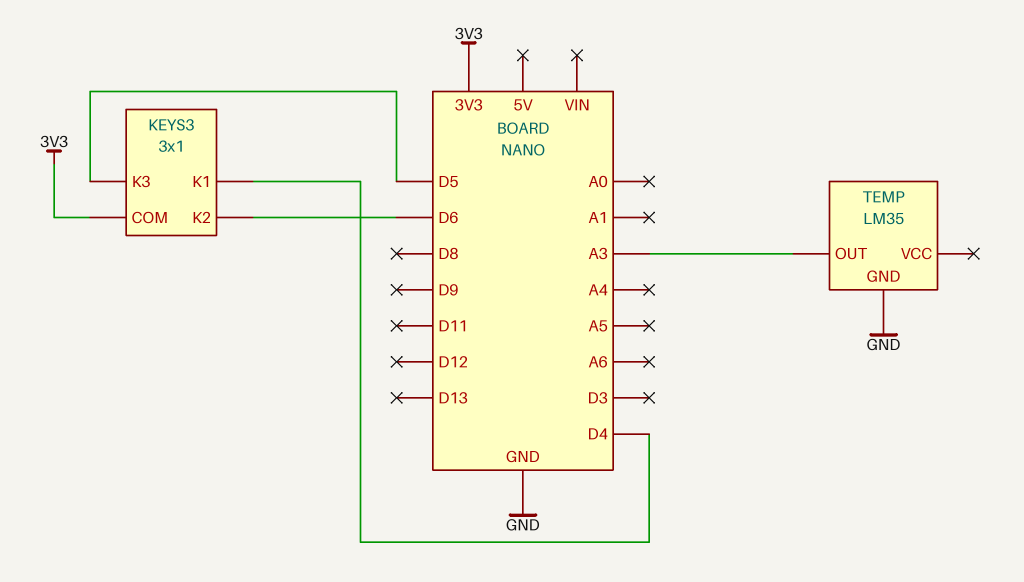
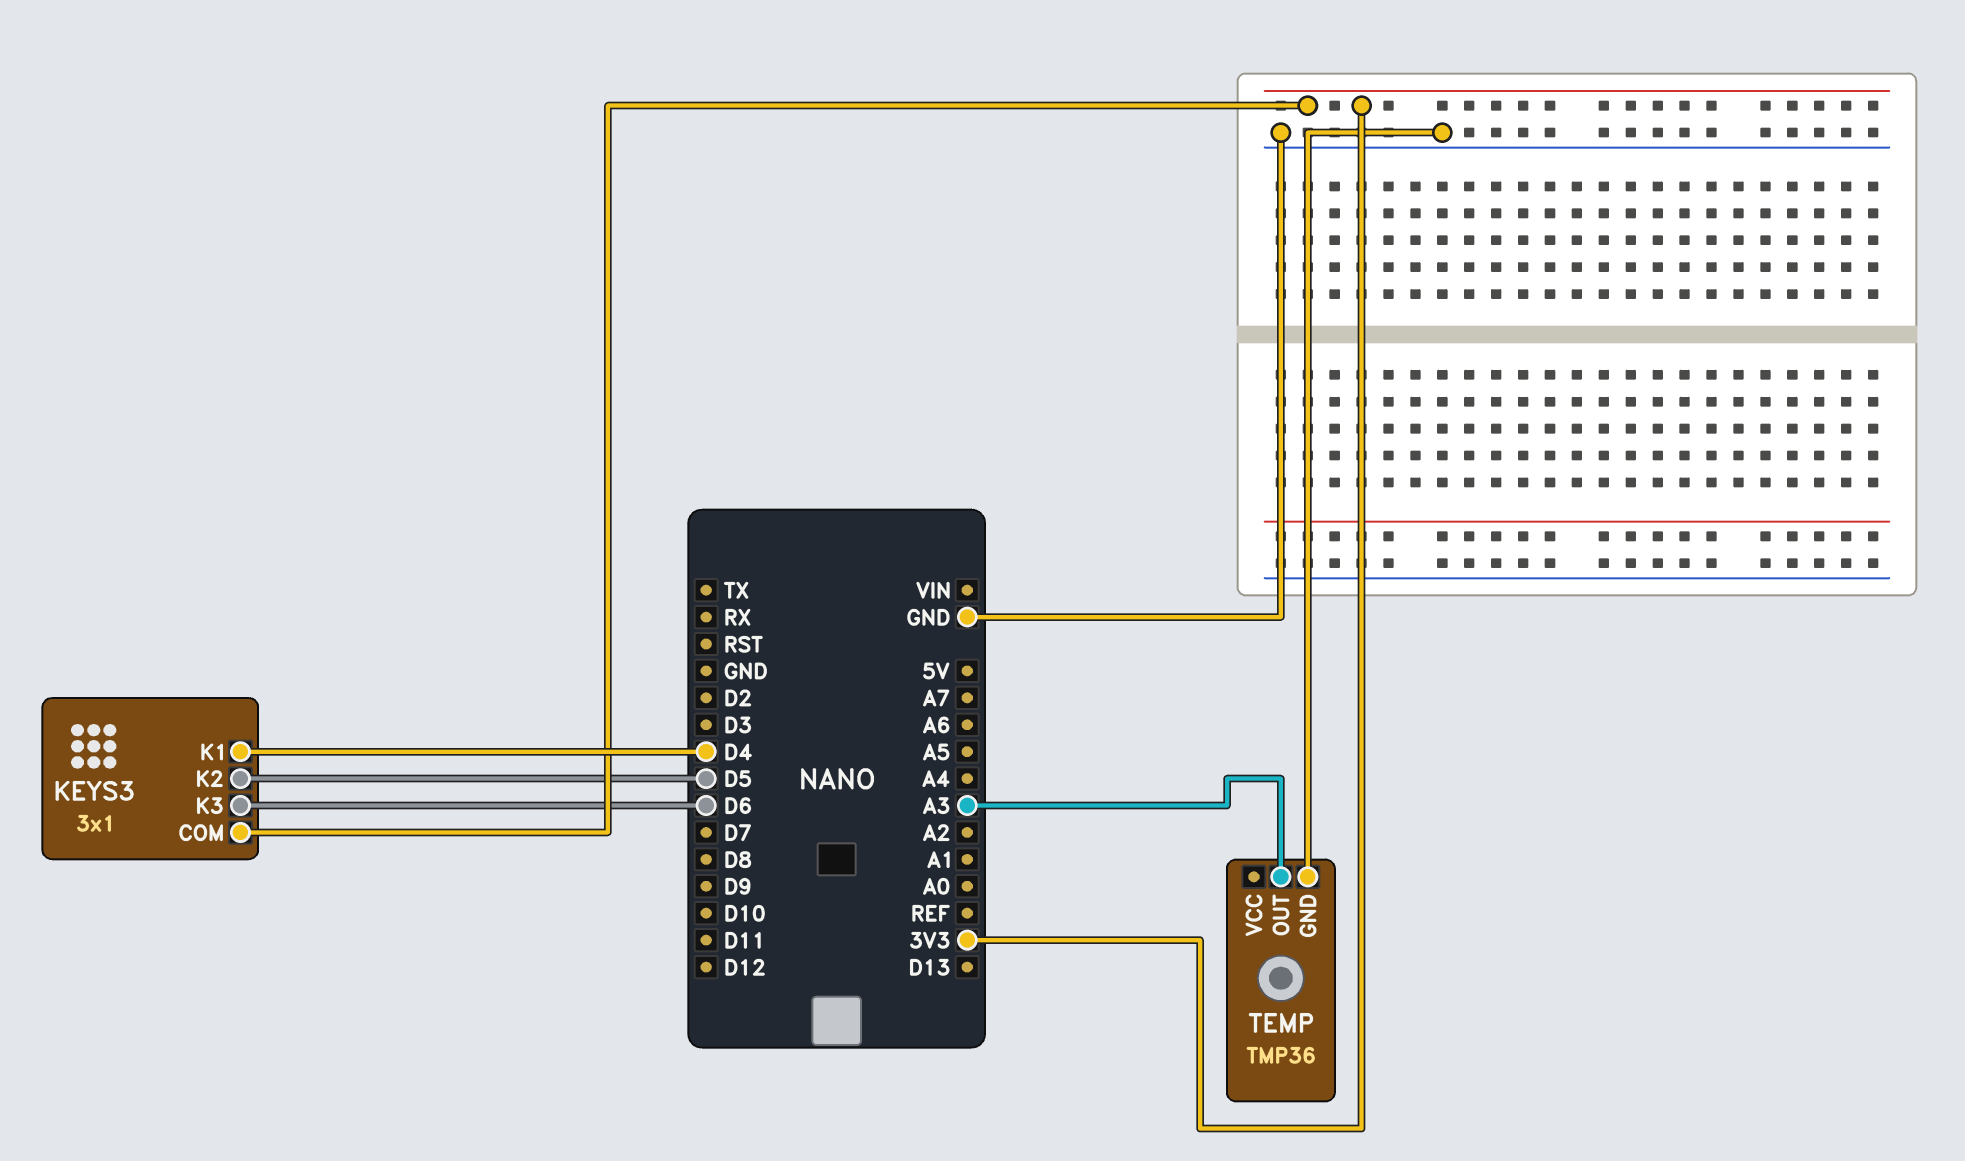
KEYS3 pin K2: D6 -> D5
KEYS3 pin K3: D5 -> D6
TEMP: LM35 -> TMP36

